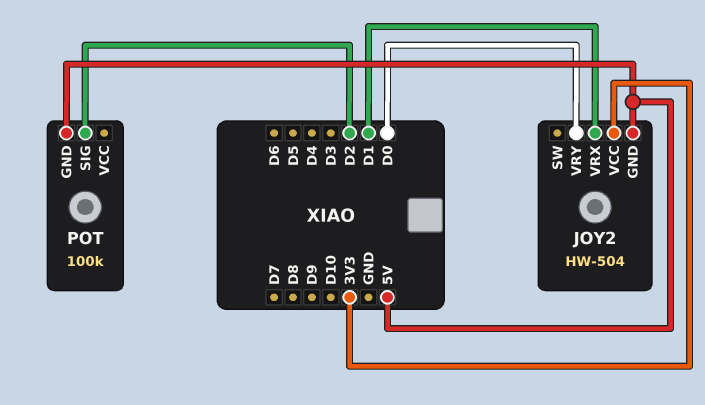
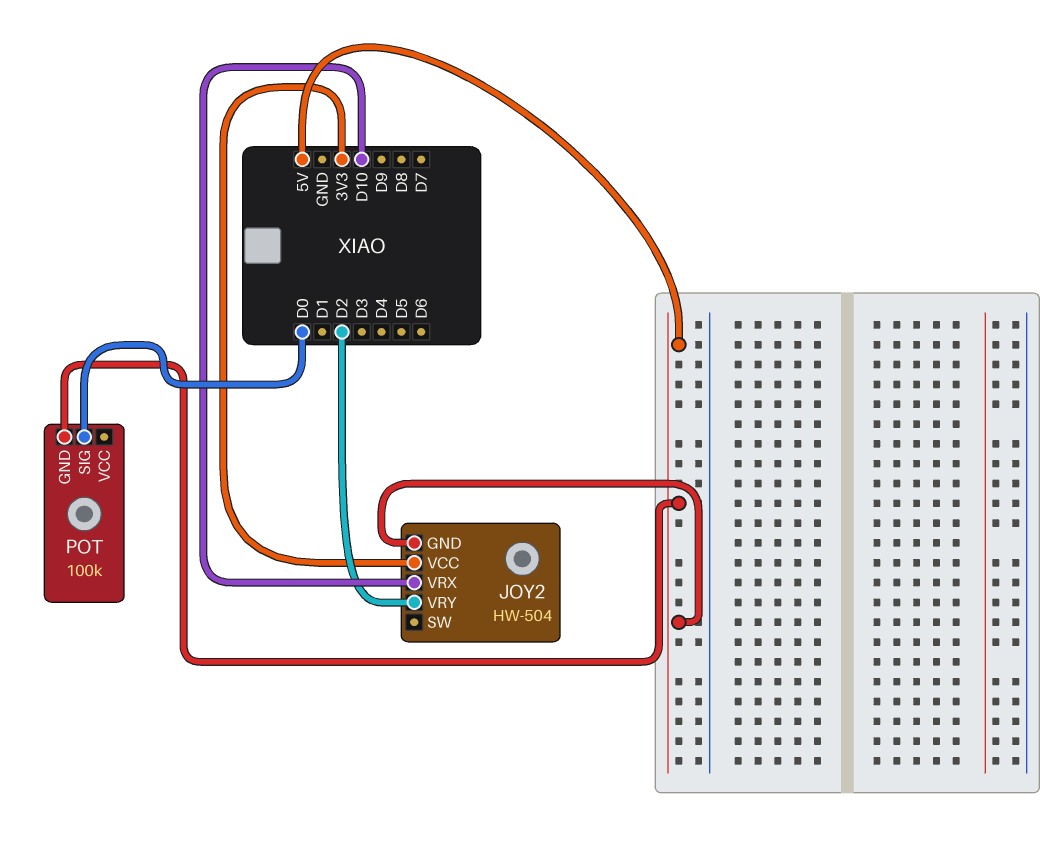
JOY2 pin VRX: D1 -> D10
JOY2 pin VRY: D0 -> D2
POT pin SIG: D2 -> D0

